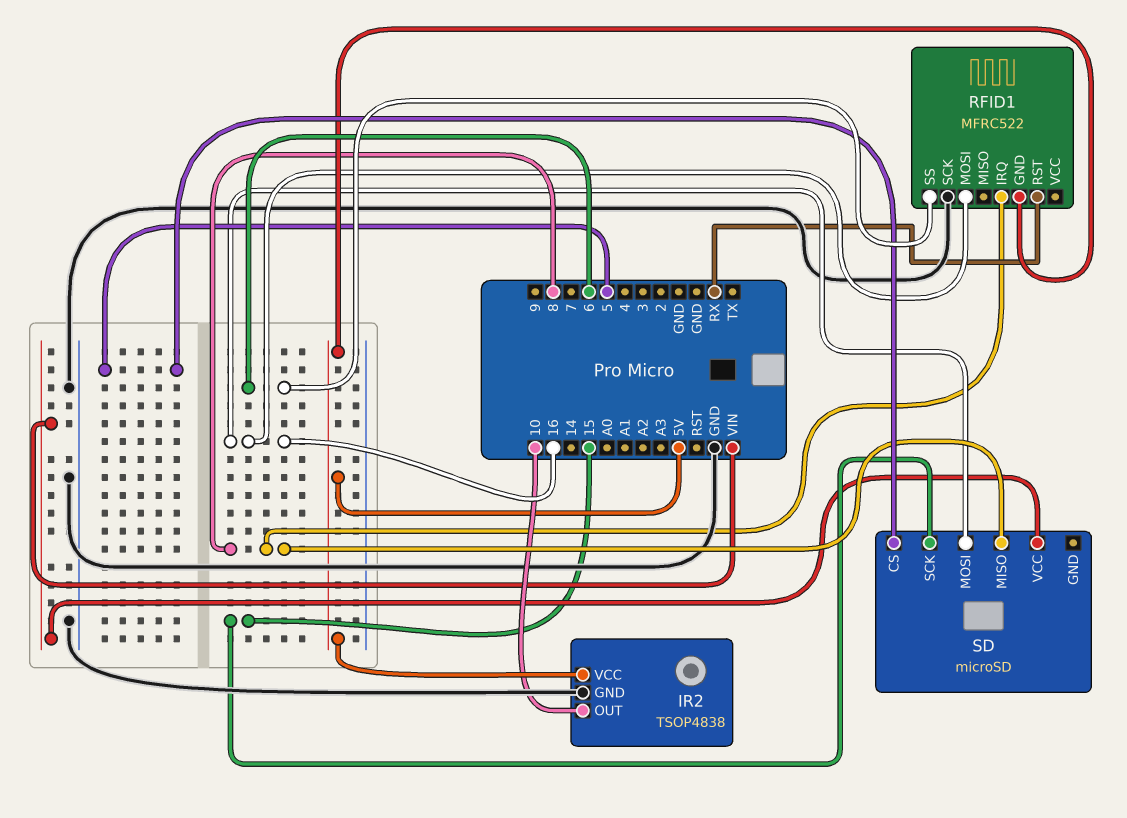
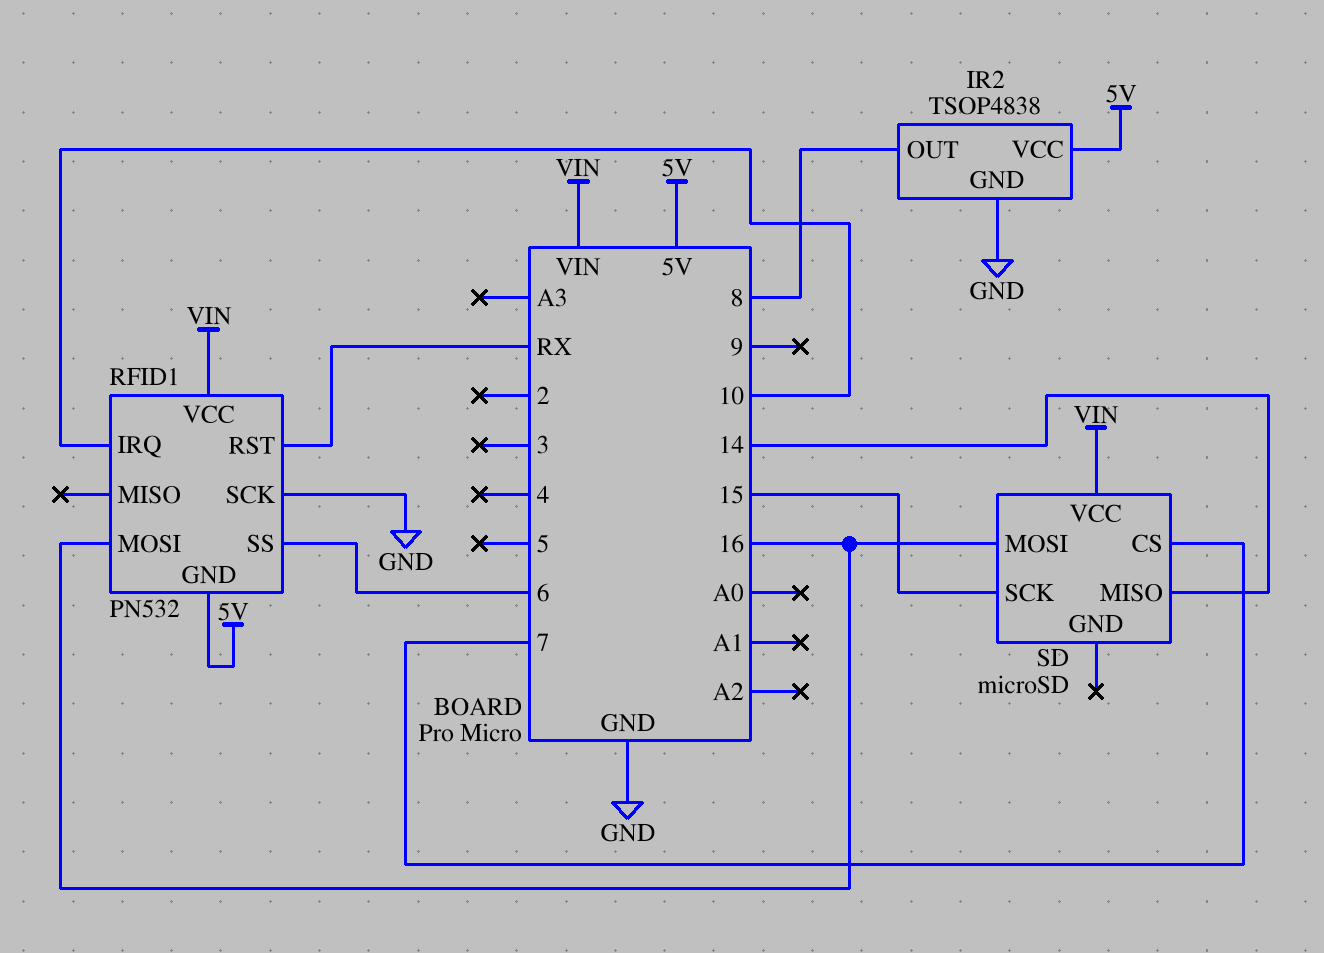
IR2 pin OUT: 10 -> 8
RFID1: MFRC522 -> PN532
RFID1 pin IRQ: 8 -> 10
RFID1 pin VCC: none -> VIN
SD pin CS: 5 -> 7
SD pin MISO: 8 -> 14

